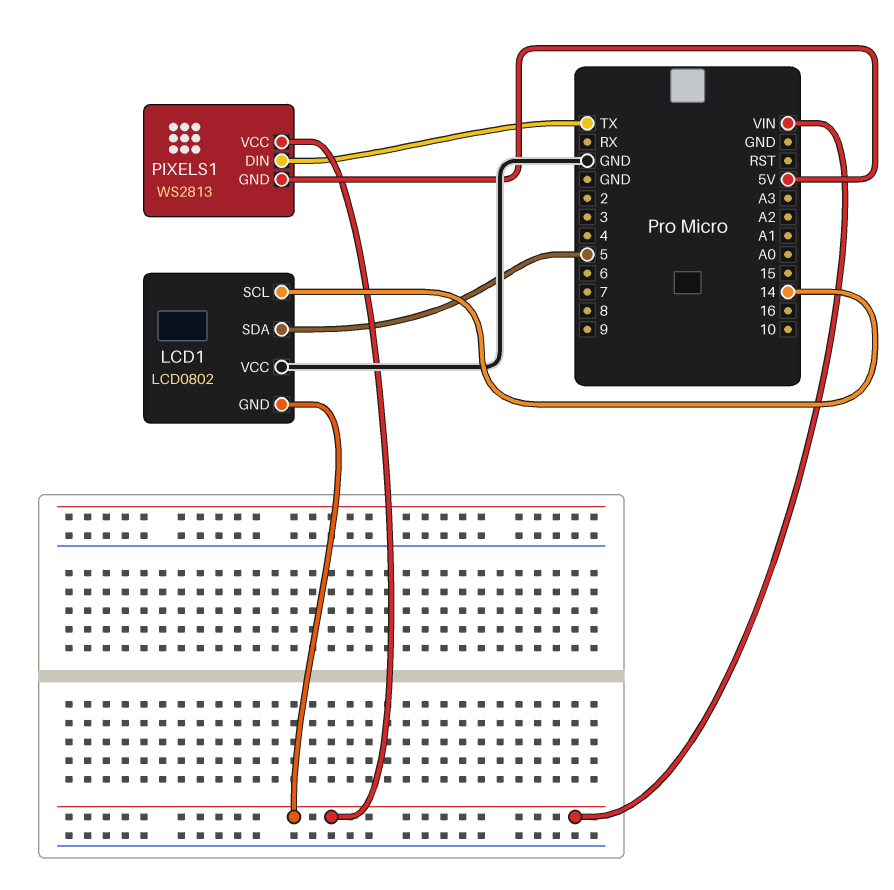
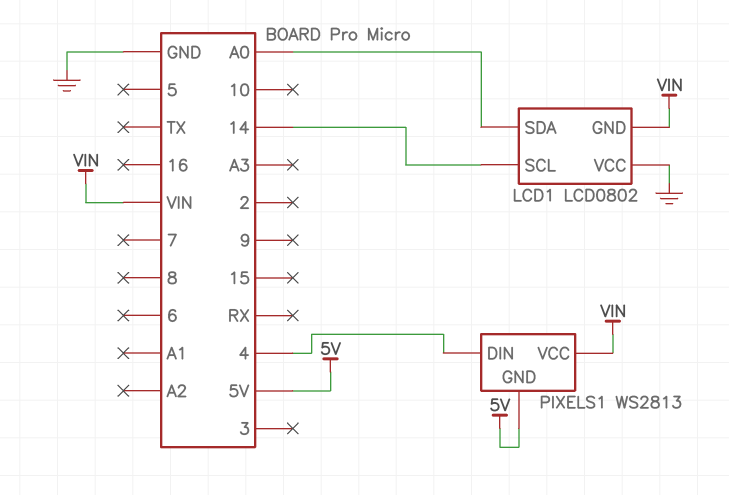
LCD1 pin SDA: 5 -> A0
PIXELS1 pin DIN: TX -> 4

